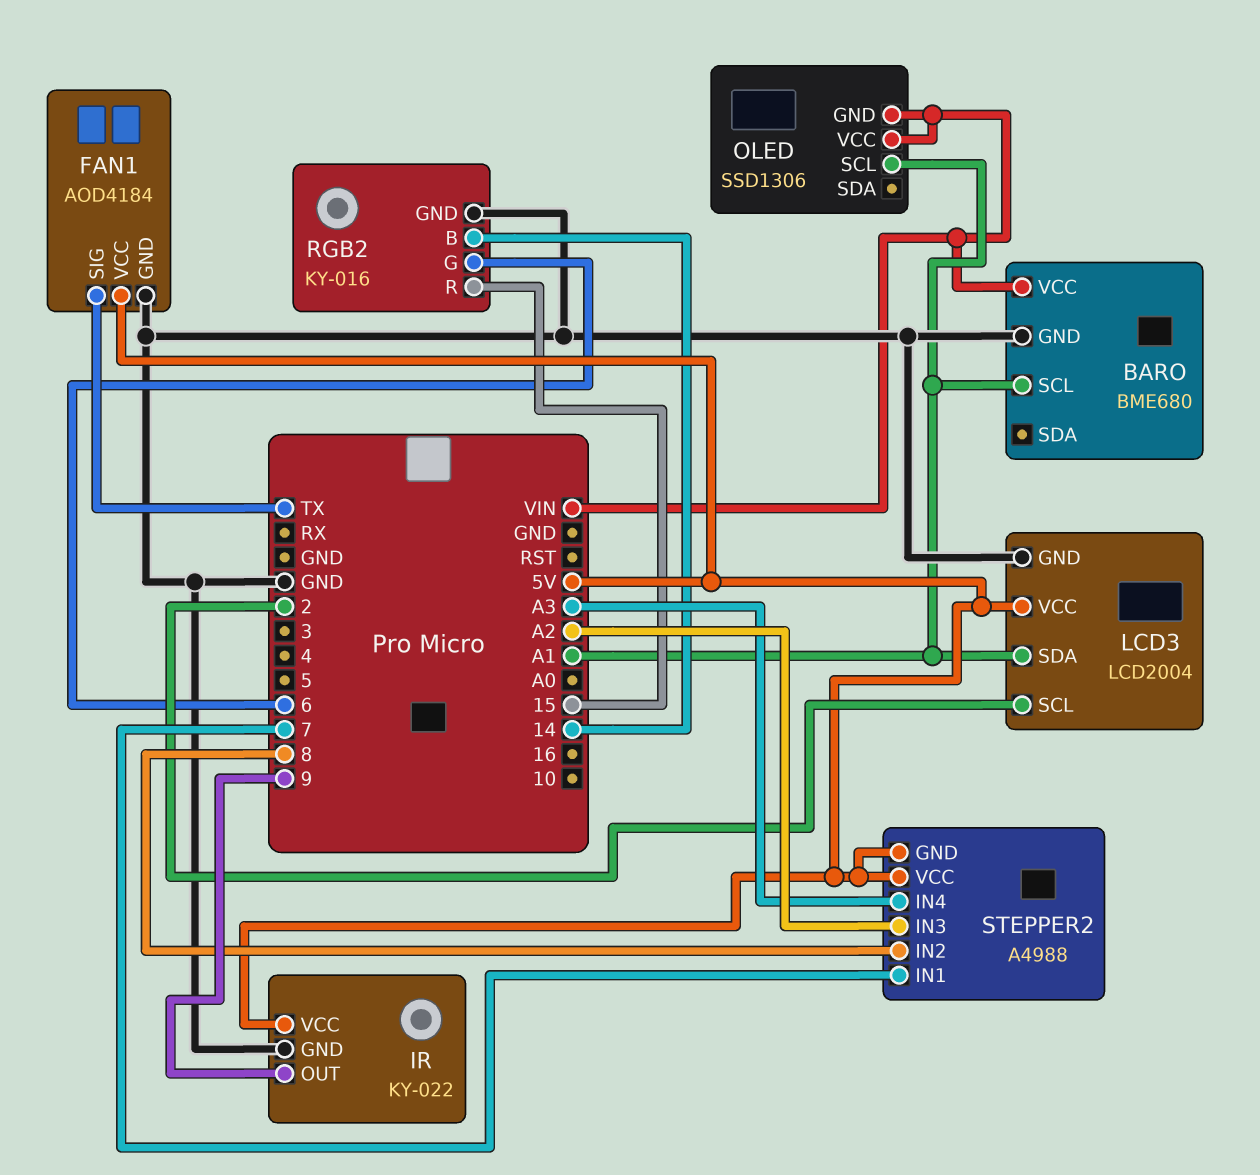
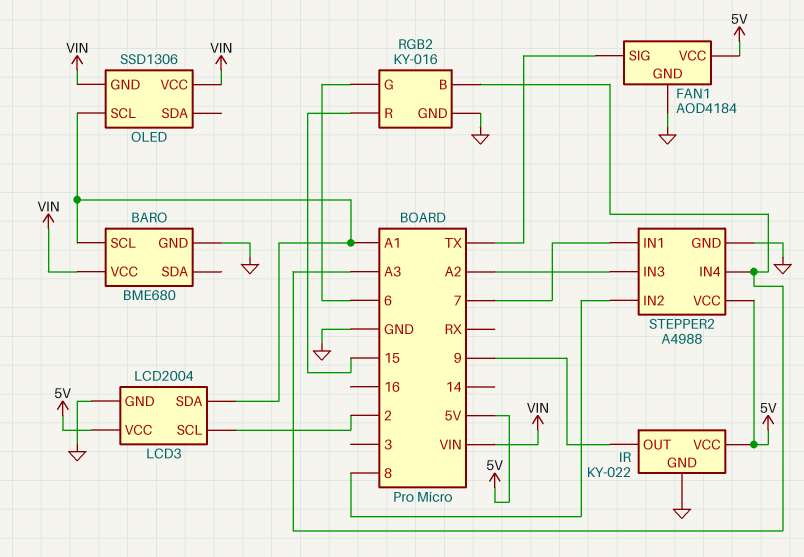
RGB2 pin B: 14 -> A3
STEPPER2 pin GND: 5V -> GND

